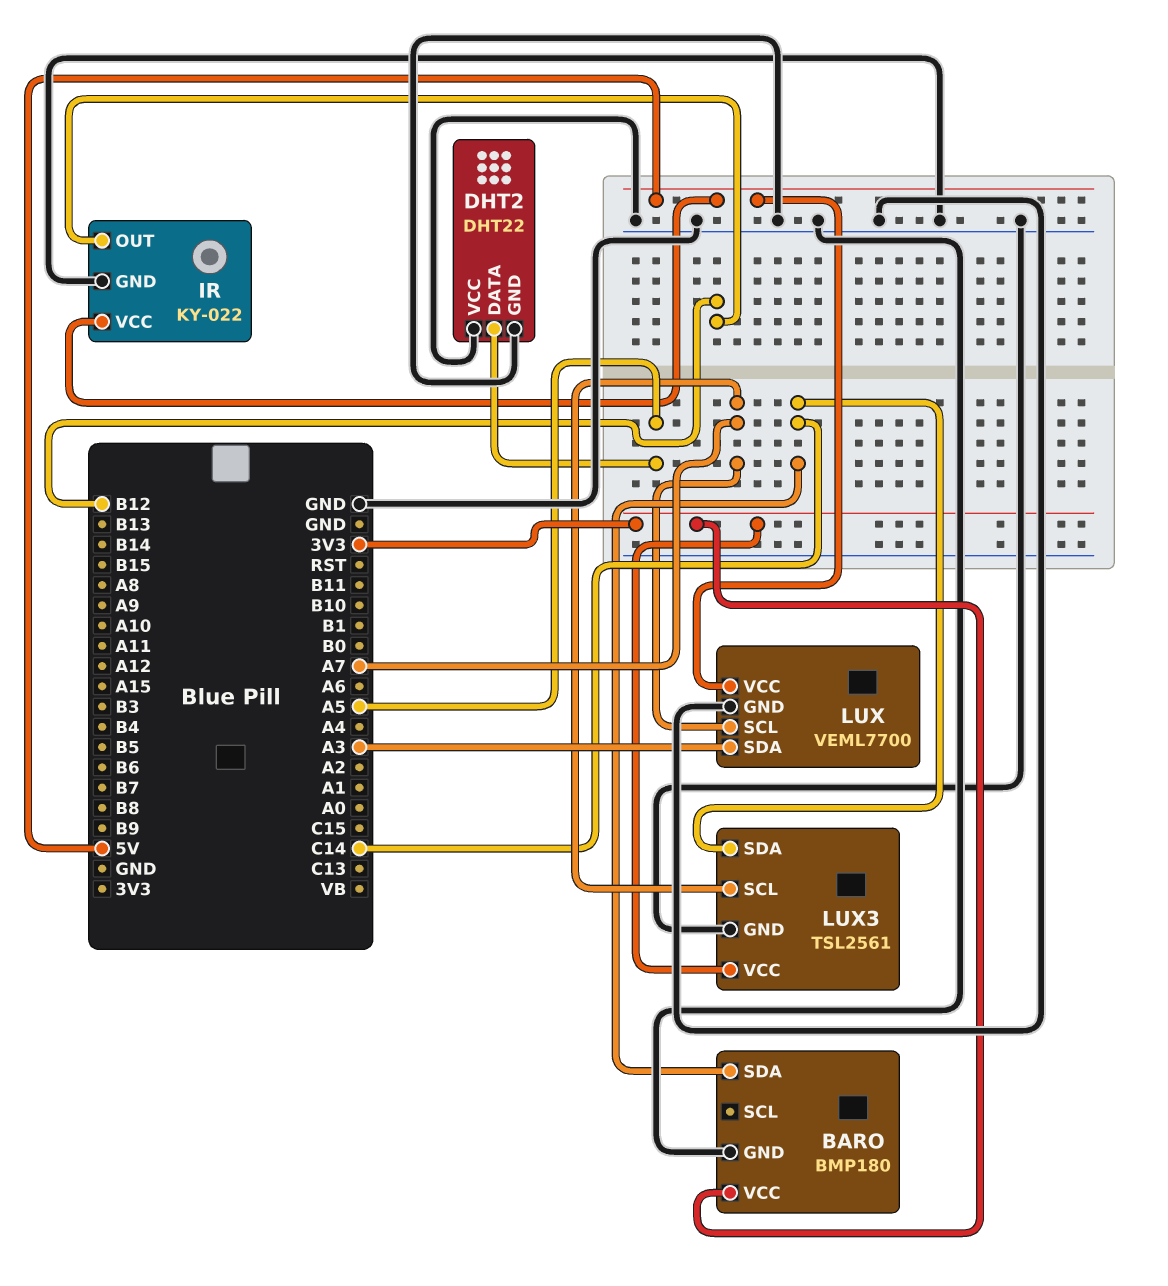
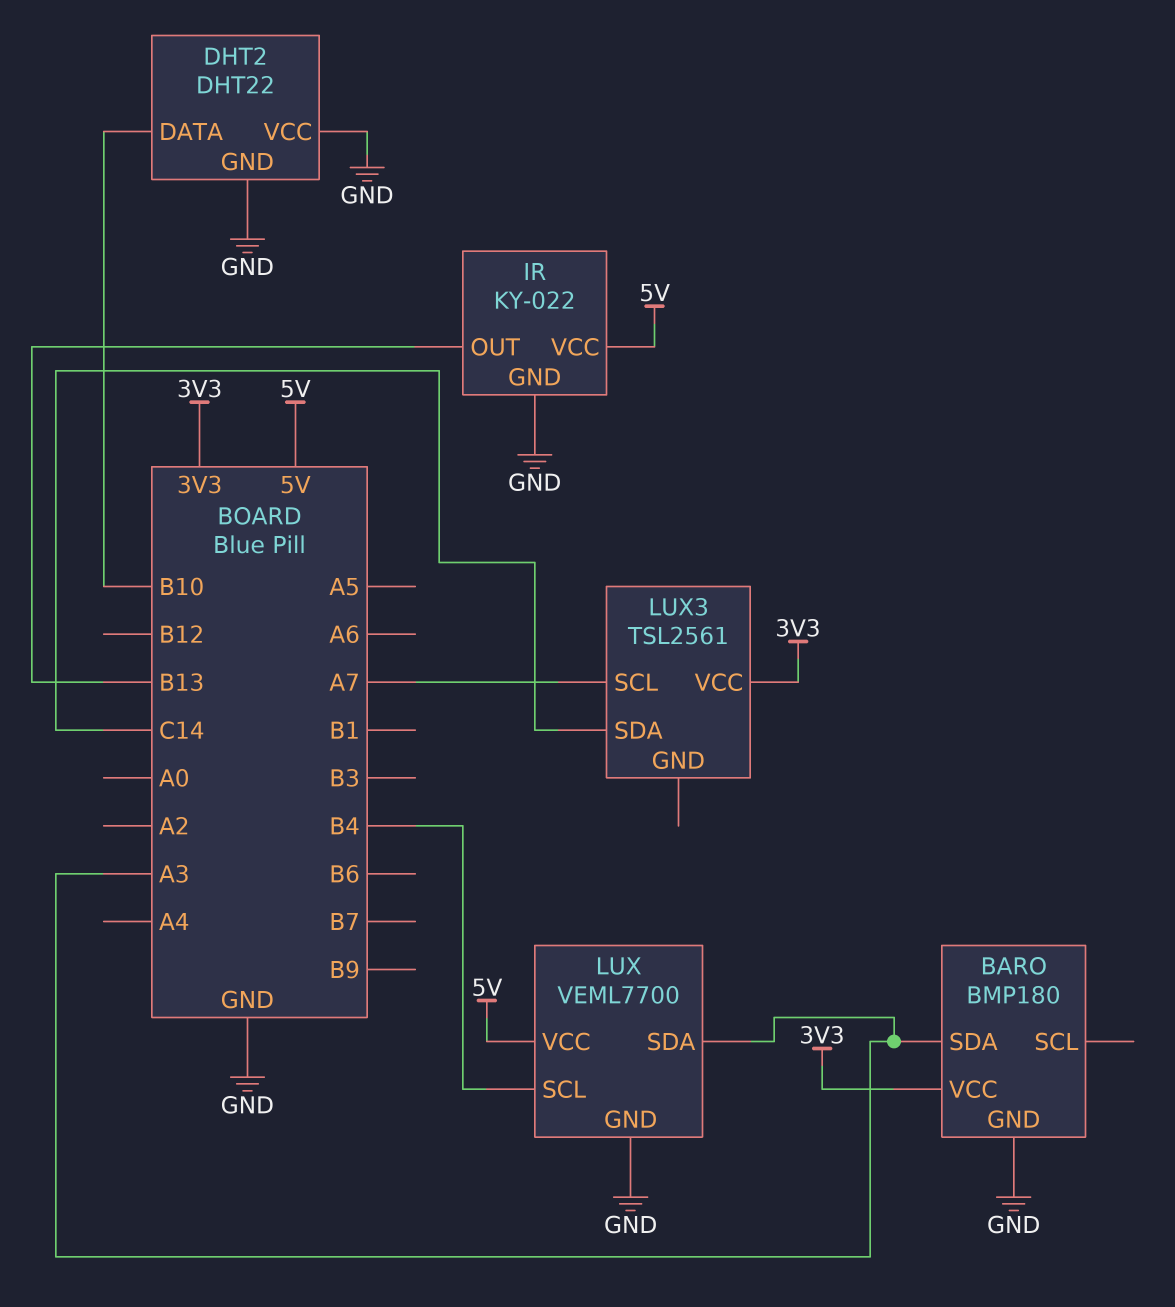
BARO pin SDA: C14 -> A3
DHT2 pin DATA: A5 -> B10
IR pin OUT: B12 -> B13
LUX pin SCL: A7 -> B4
LUX3 pin GND: GND -> none

